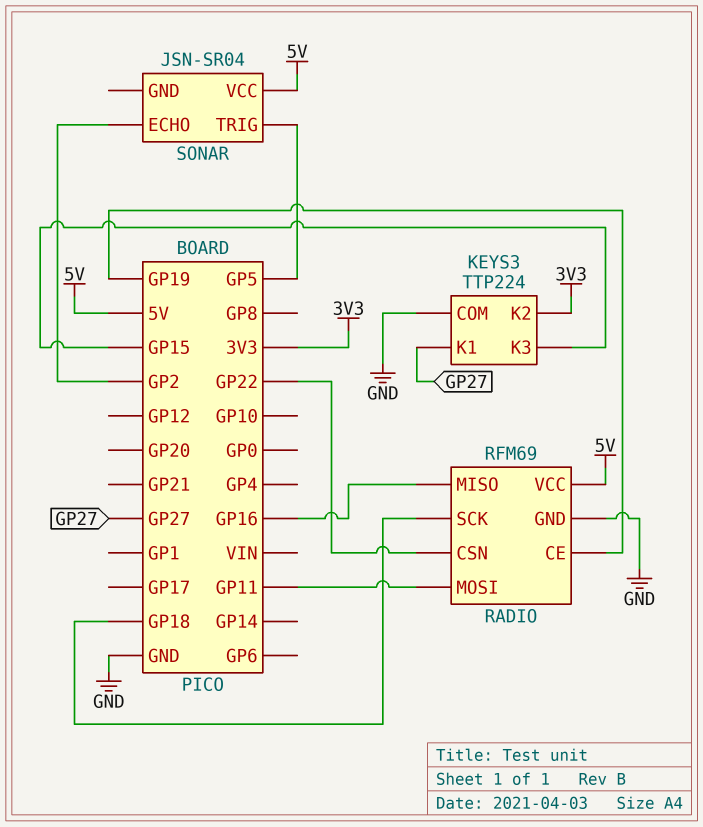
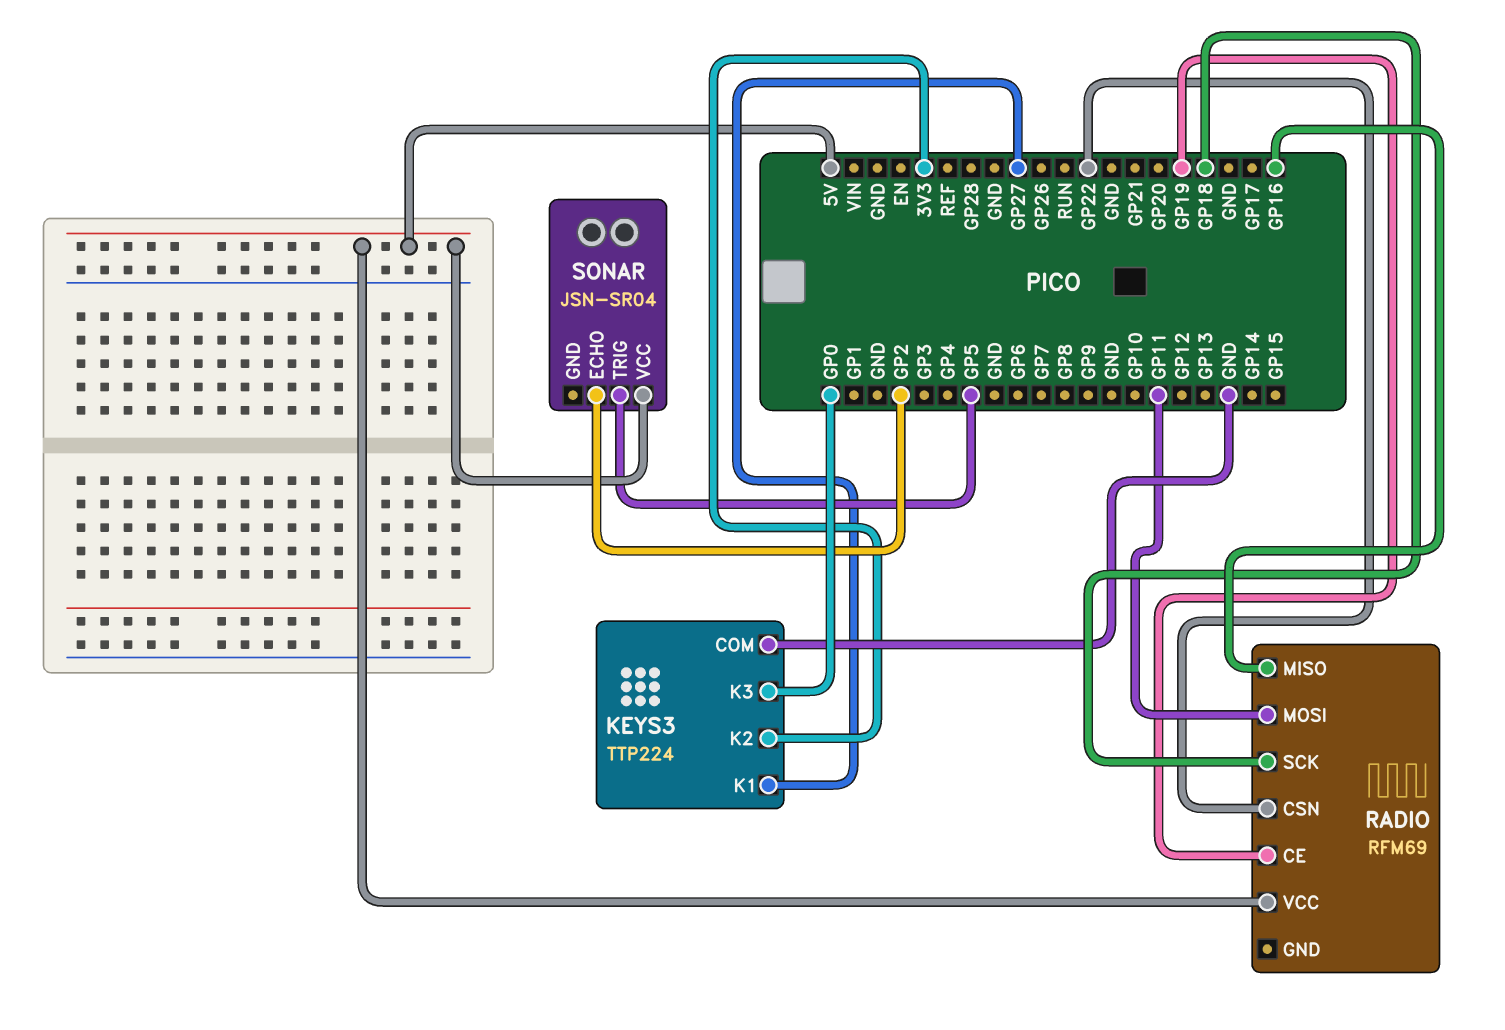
KEYS3 pin K3: GP15 -> GP0
RADIO pin GND: GND -> none

